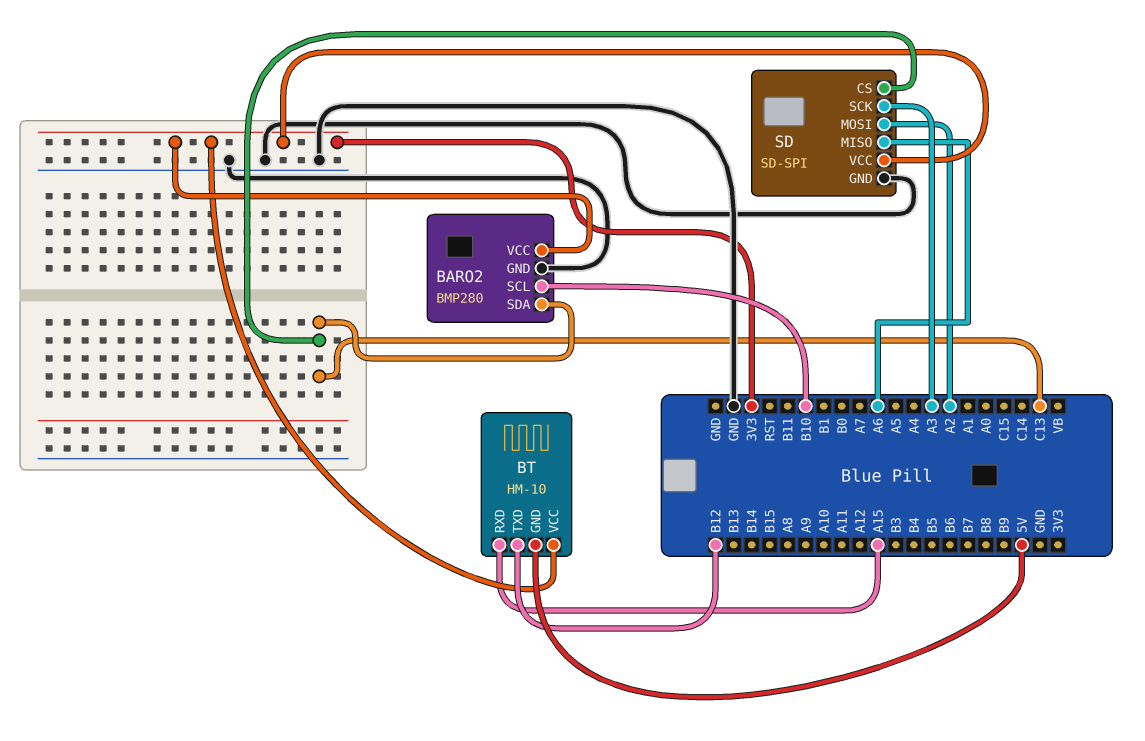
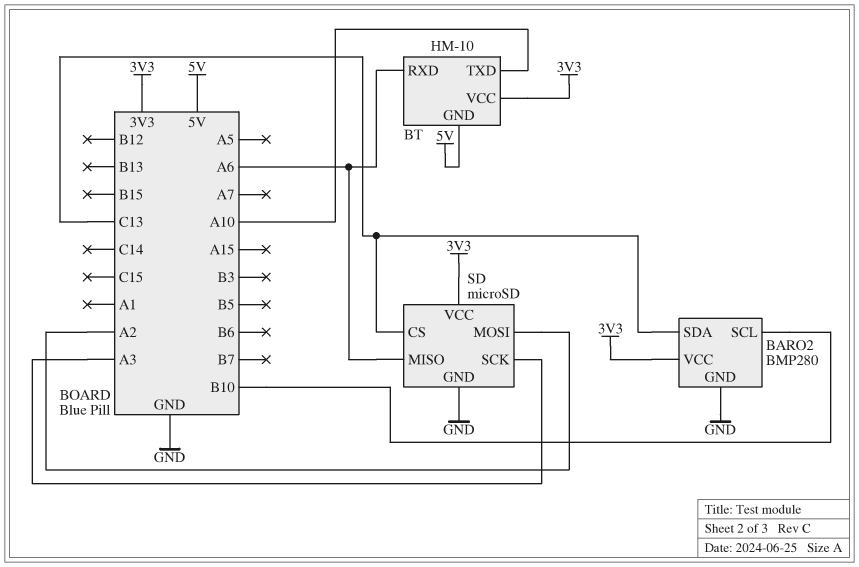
BT pin RXD: A15 -> A6
BT pin TXD: B12 -> A10
SD: SD-SPI -> microSD

